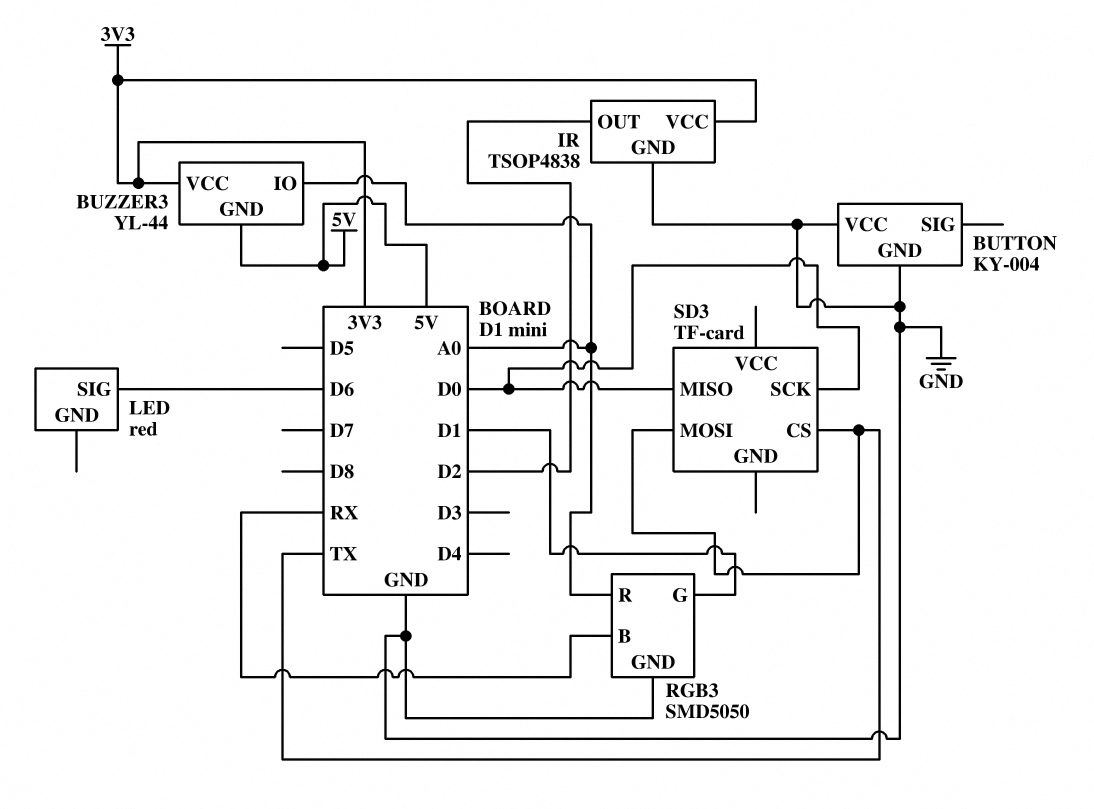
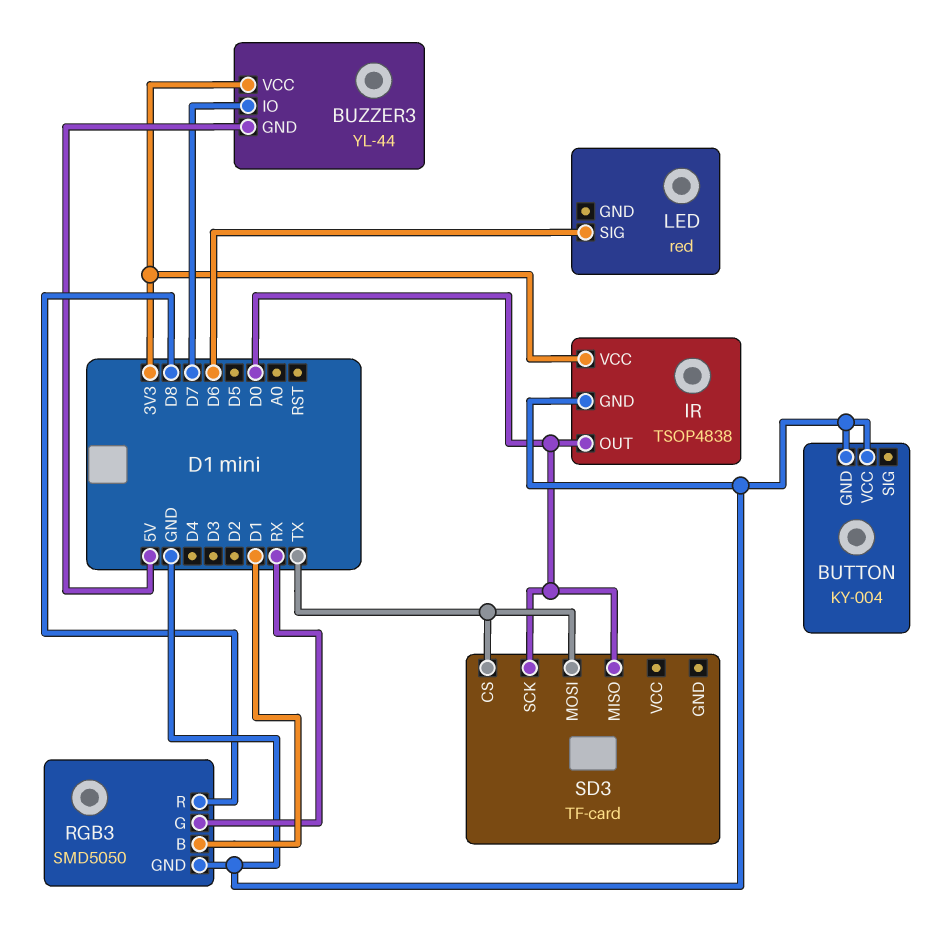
BUZZER3 pin IO: A0 -> D7
IR pin OUT: D2 -> D0
RGB3 pin B: RX -> D1
RGB3 pin G: D1 -> RX
RGB3 pin R: A0 -> D8

